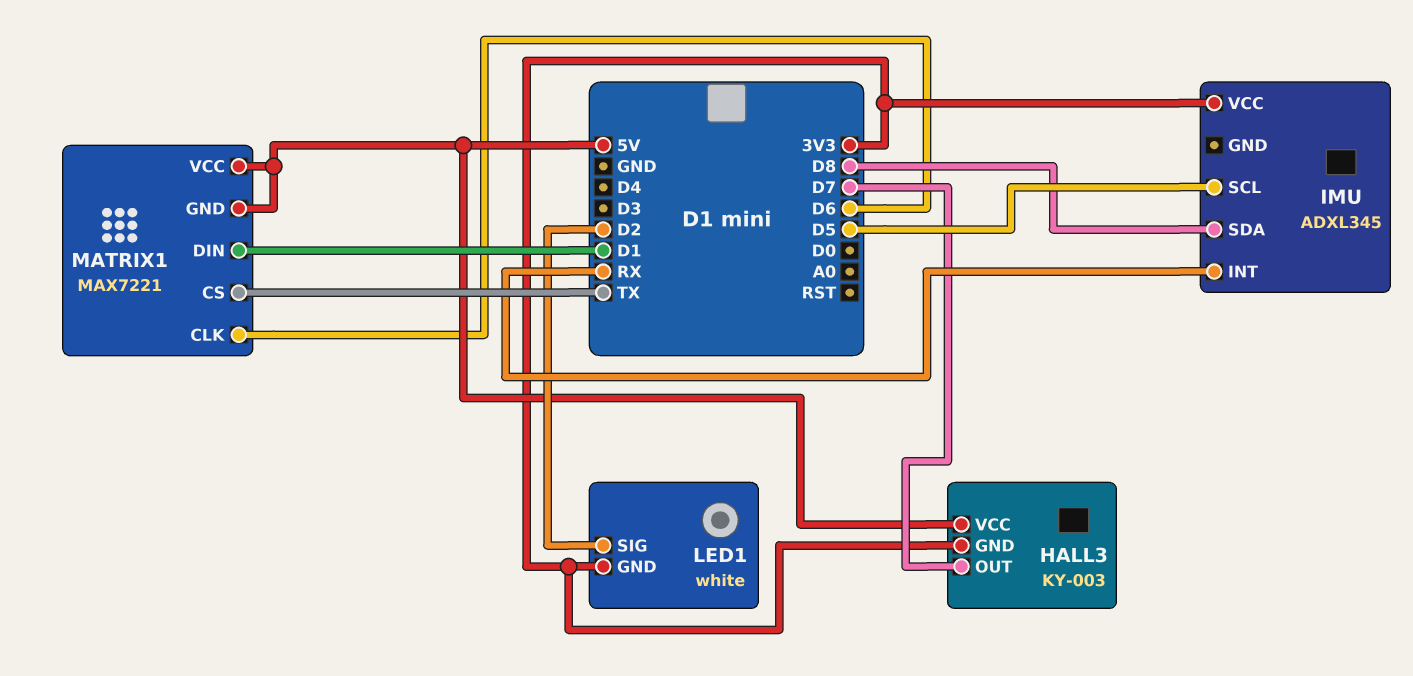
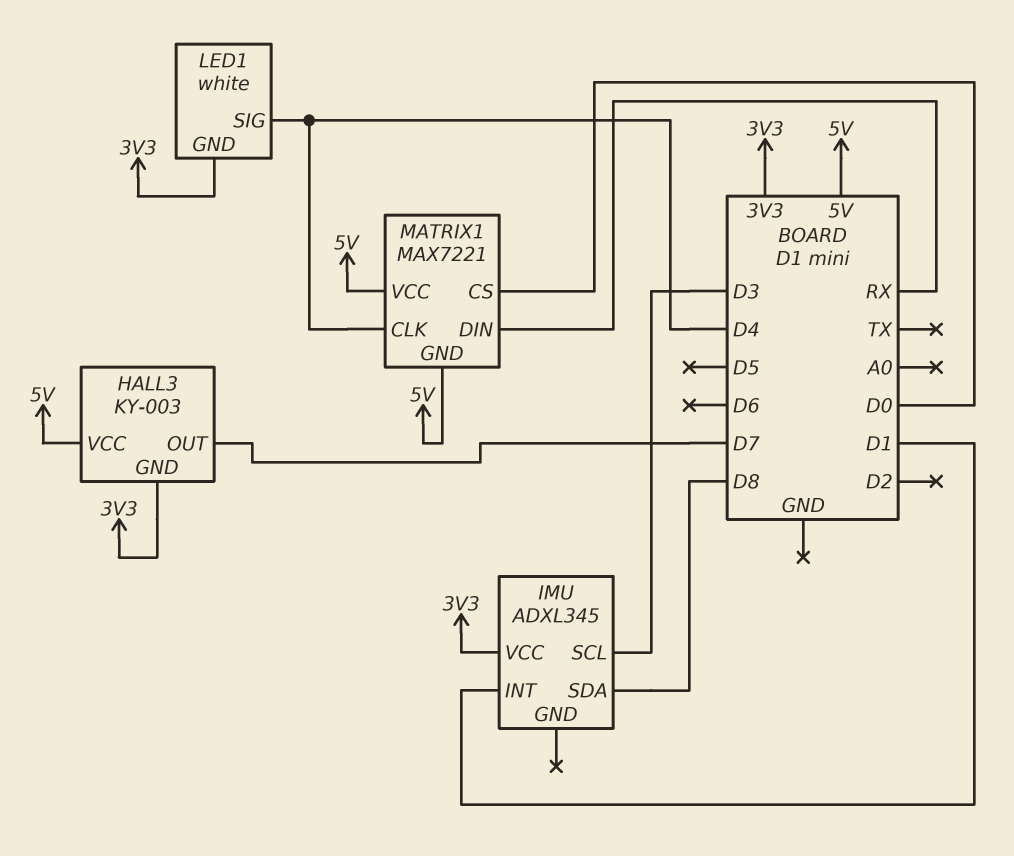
IMU pin INT: RX -> D1
IMU pin SCL: D5 -> D3
LED1 pin SIG: D2 -> D4
MATRIX1 pin CLK: D6 -> D4
MATRIX1 pin CS: TX -> D0
MATRIX1 pin DIN: D1 -> RX

